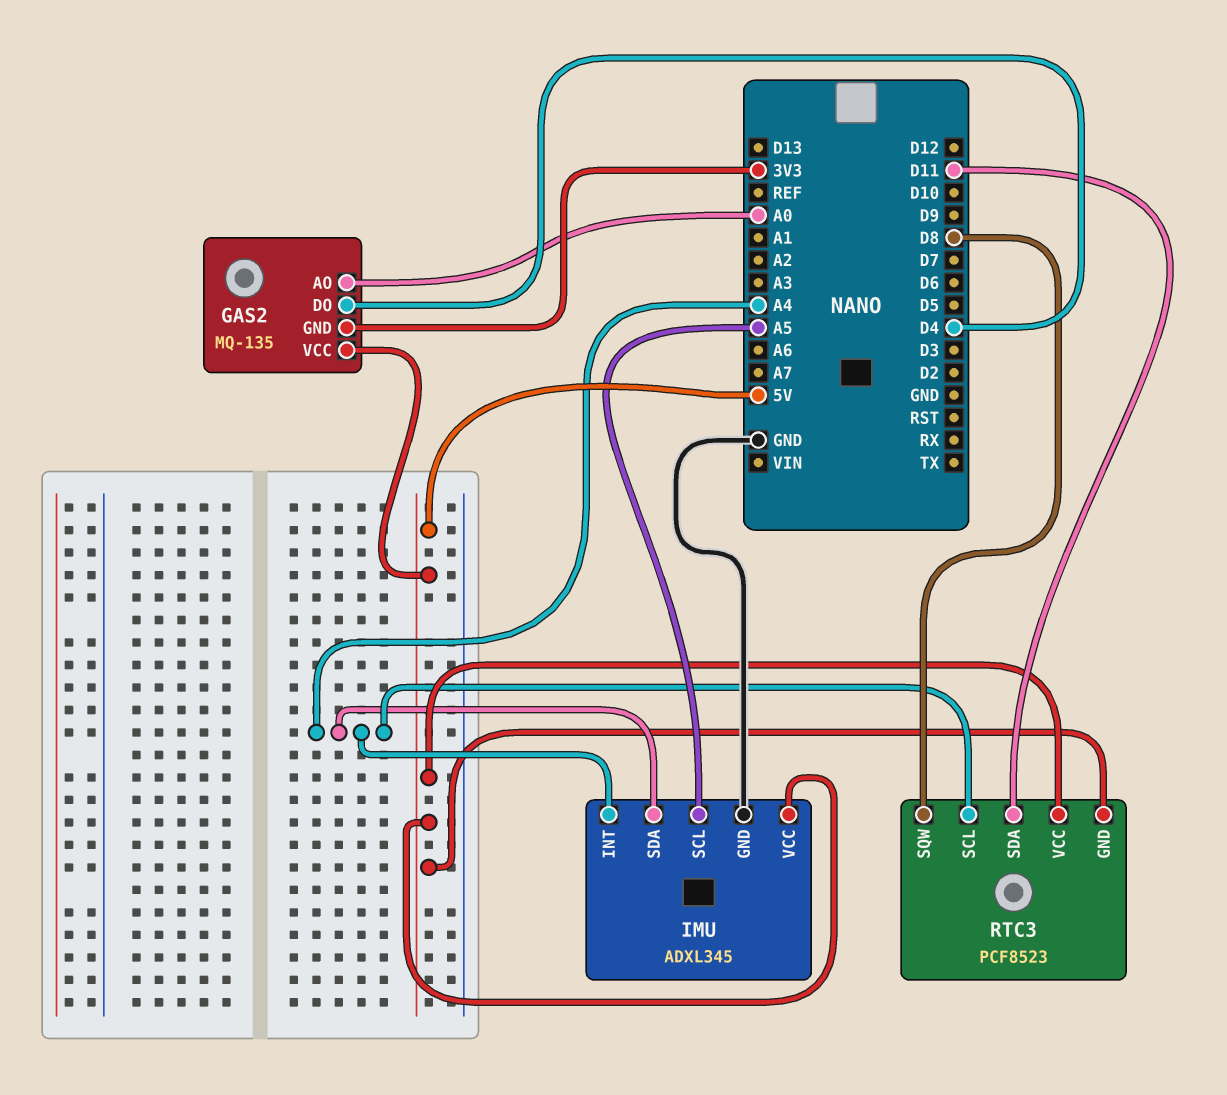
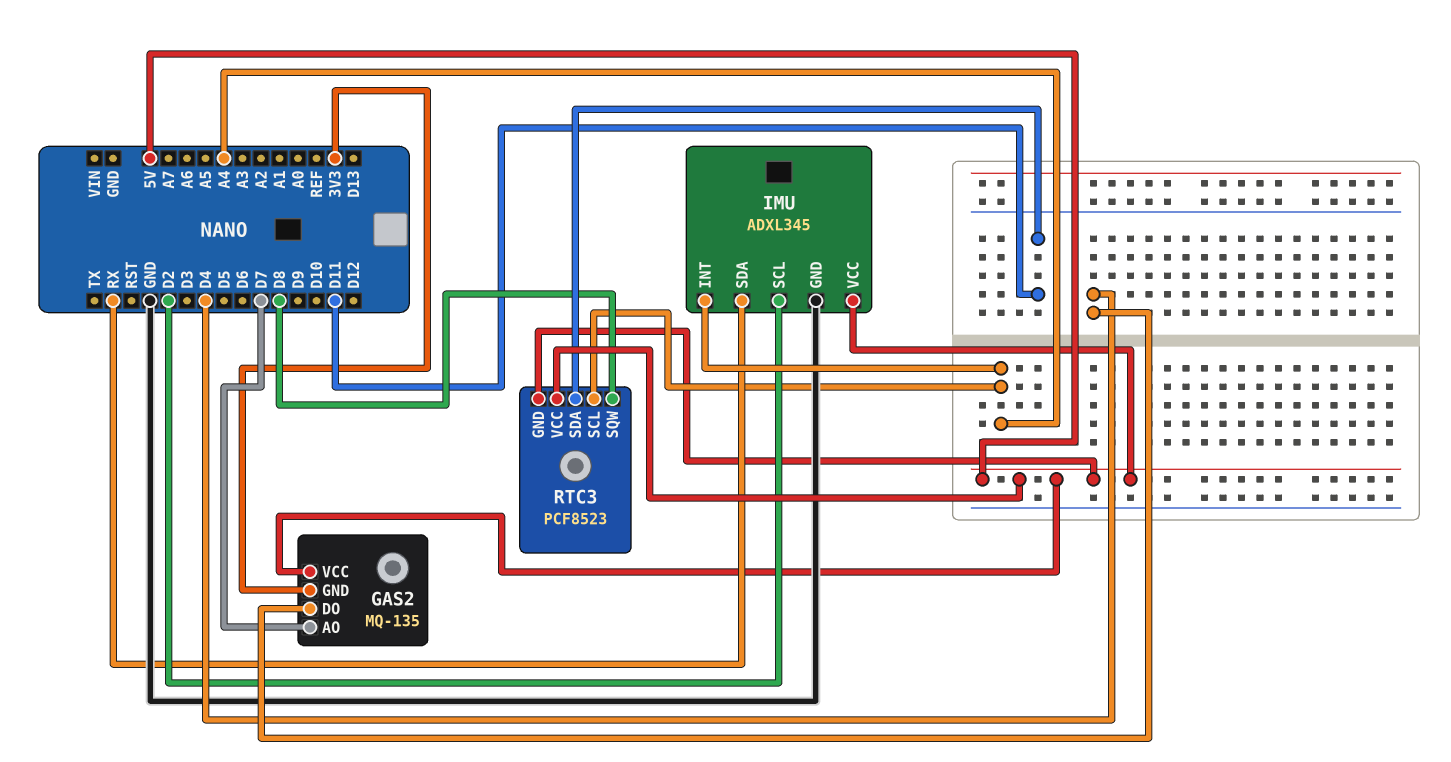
GAS2 pin AO: A0 -> D7
IMU pin SCL: A5 -> D2
IMU pin SDA: A4 -> RX

